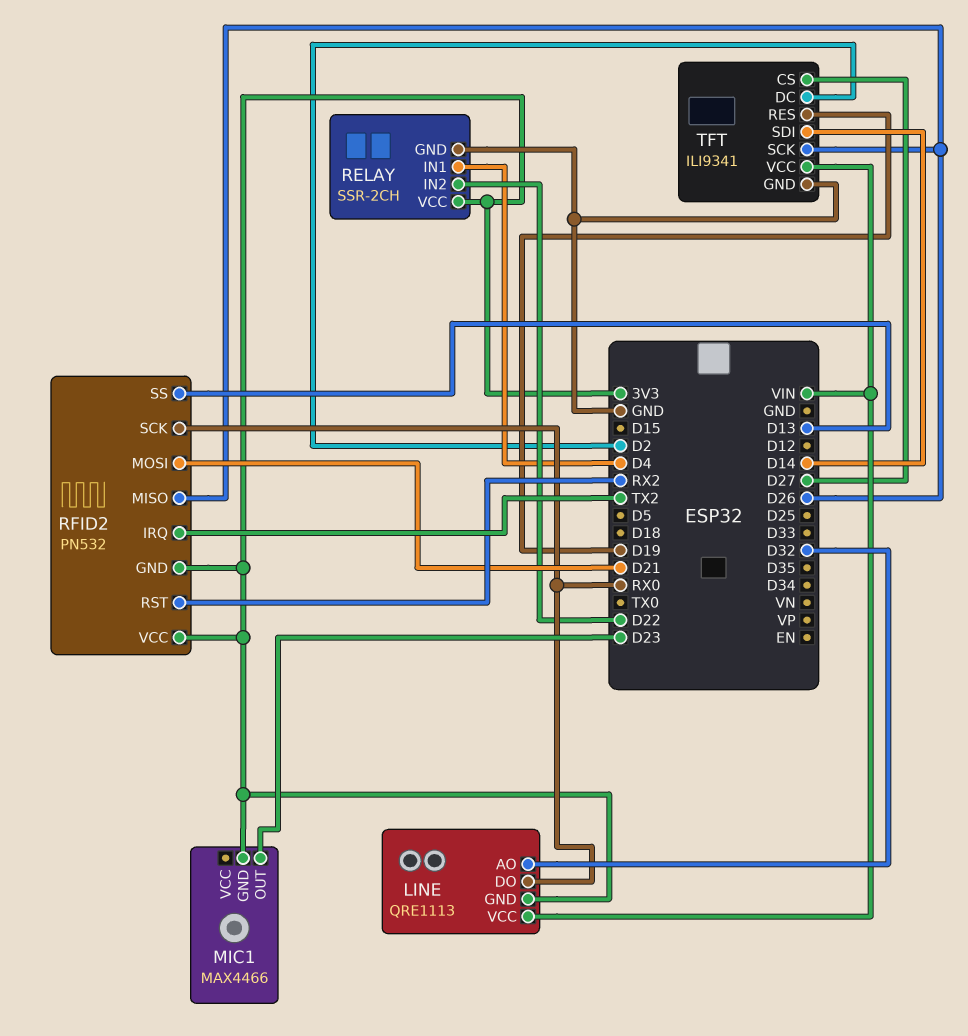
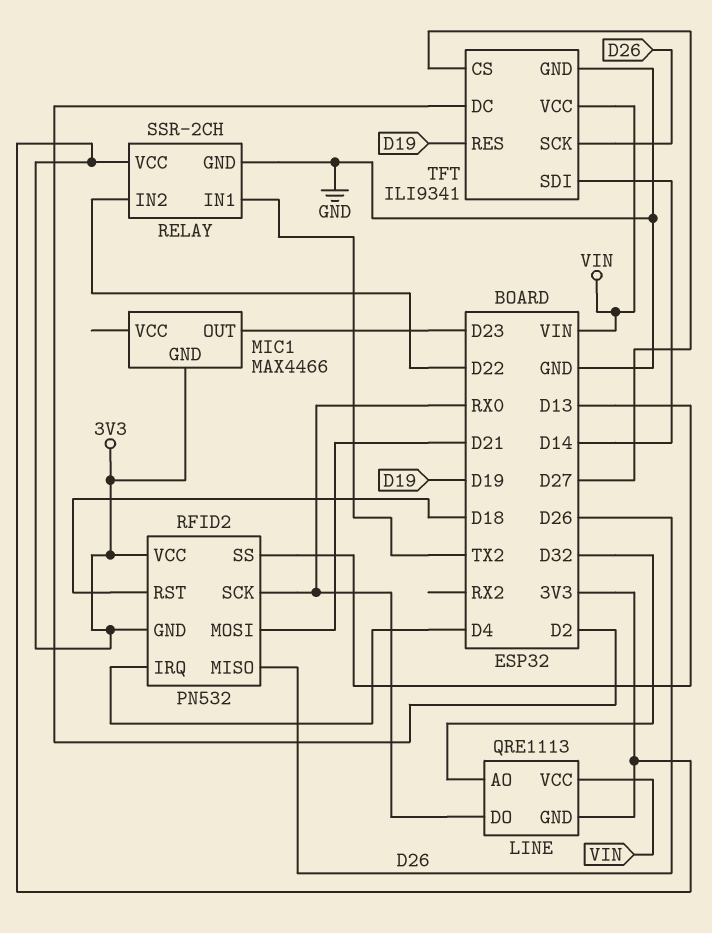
RELAY pin IN1: D4 -> TX2
RFID2 pin IRQ: TX2 -> D4
RFID2 pin RST: RX2 -> D18

